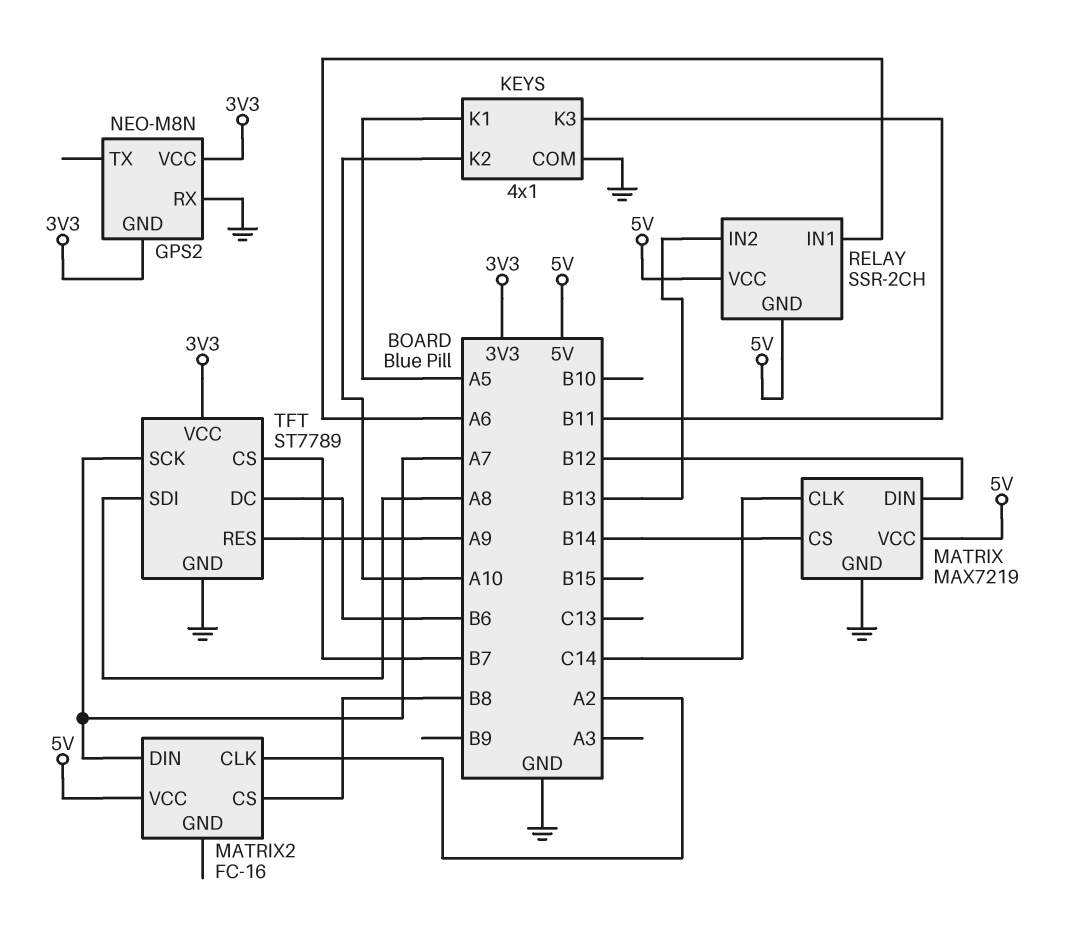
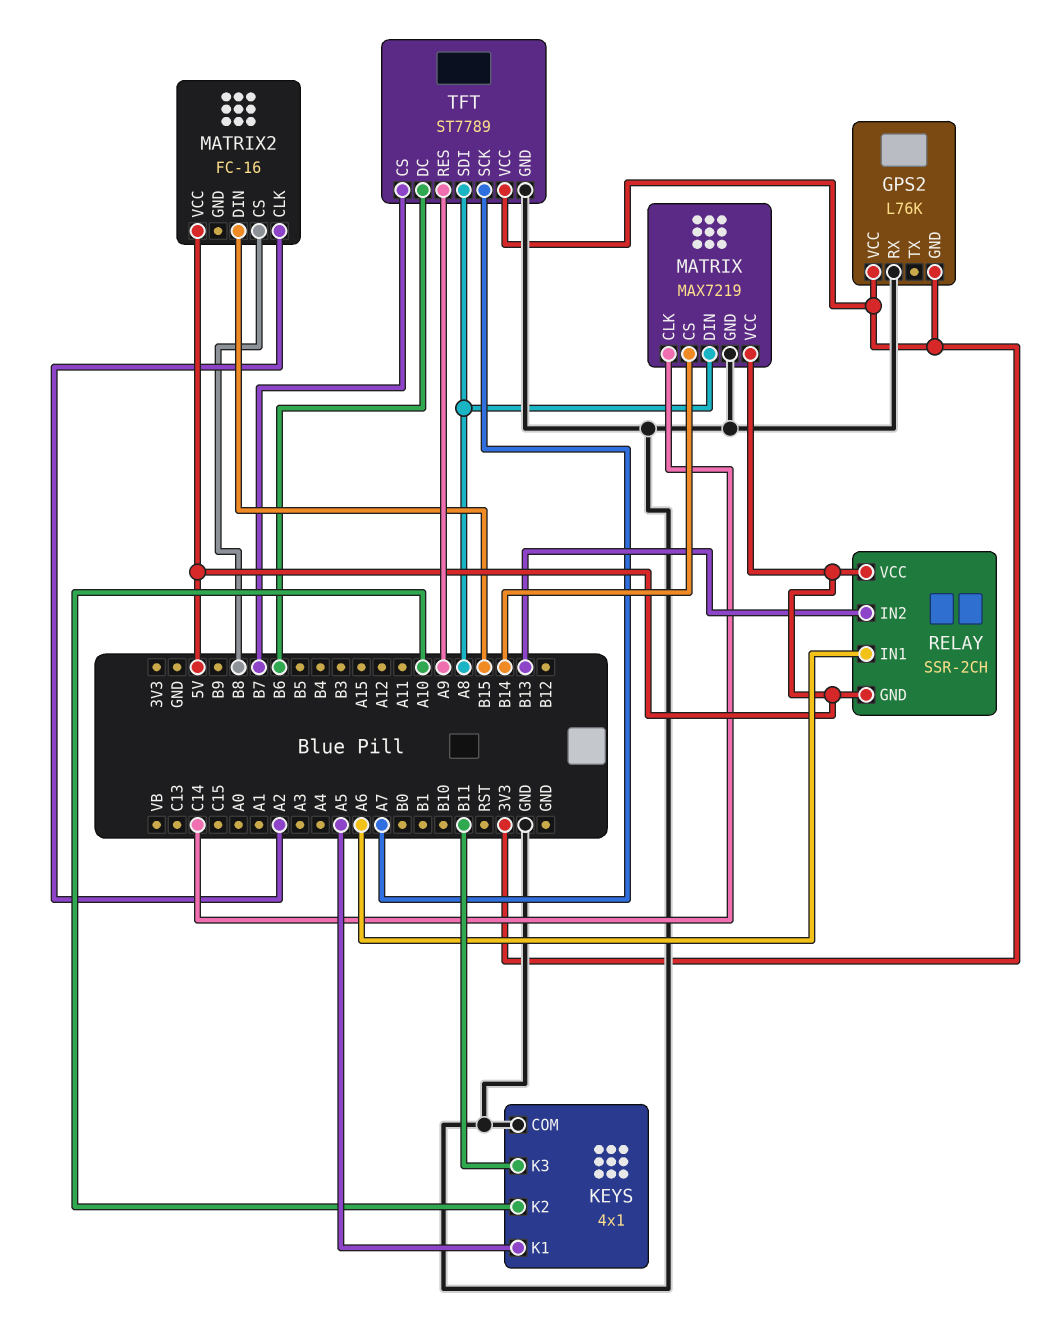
GPS2: NEO-M8N -> L76K
MATRIX pin DIN: B12 -> A8
MATRIX2 pin DIN: A7 -> B15

